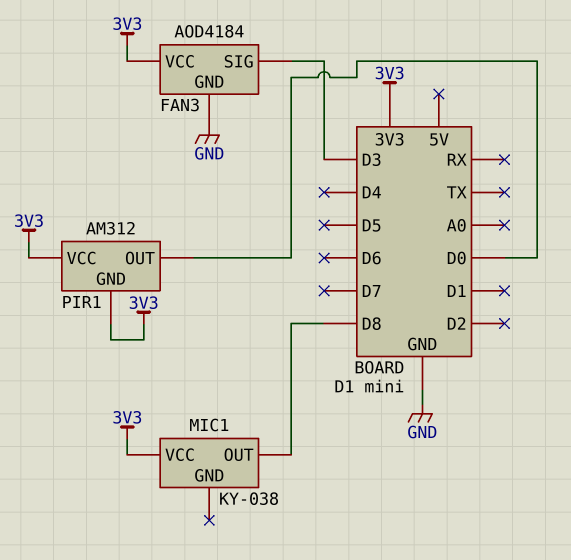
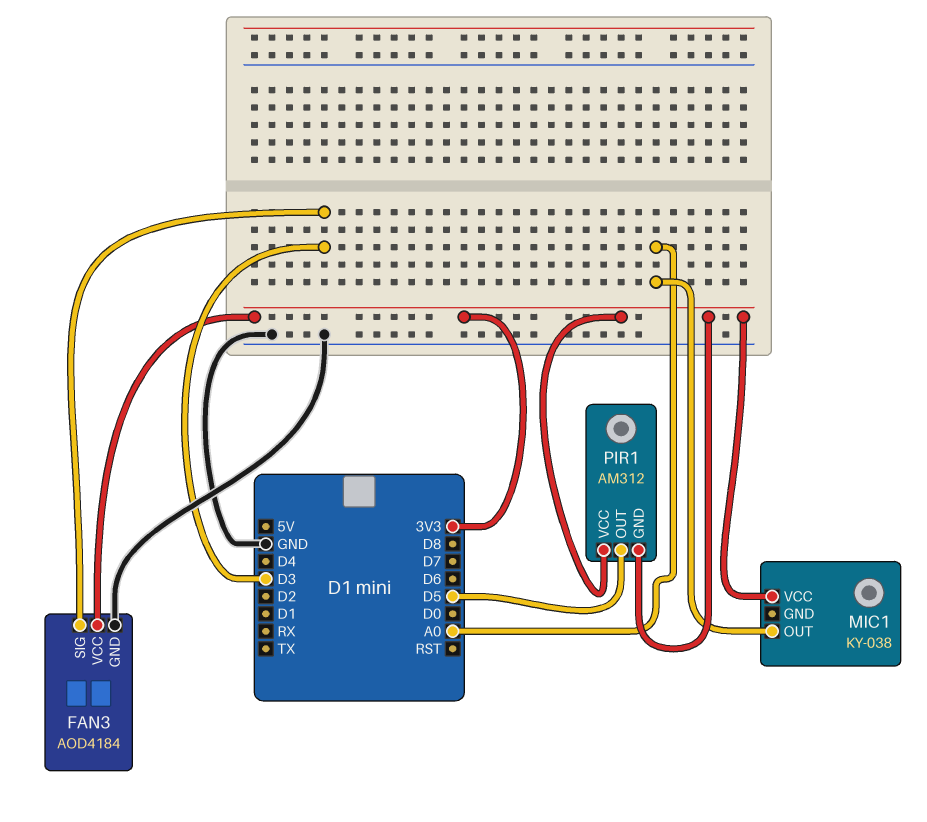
MIC1 pin OUT: D8 -> A0
PIR1 pin OUT: D0 -> D5

